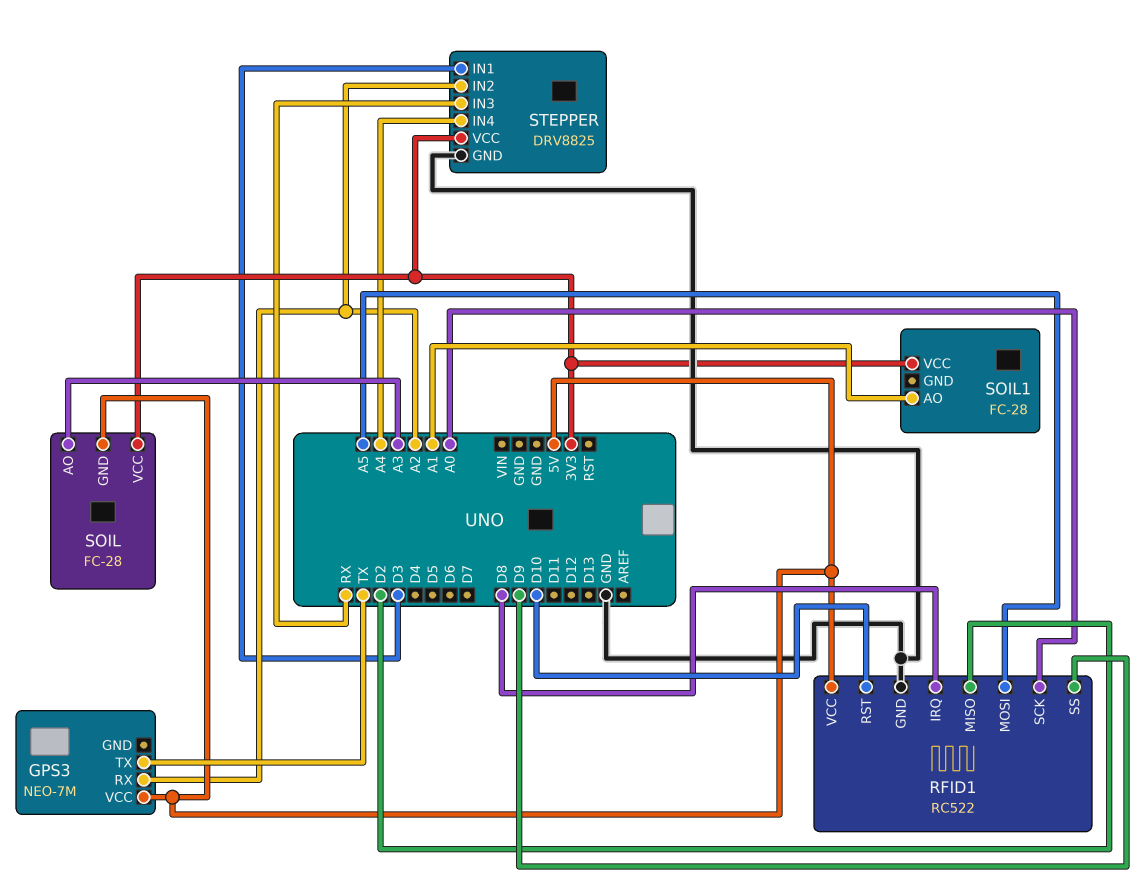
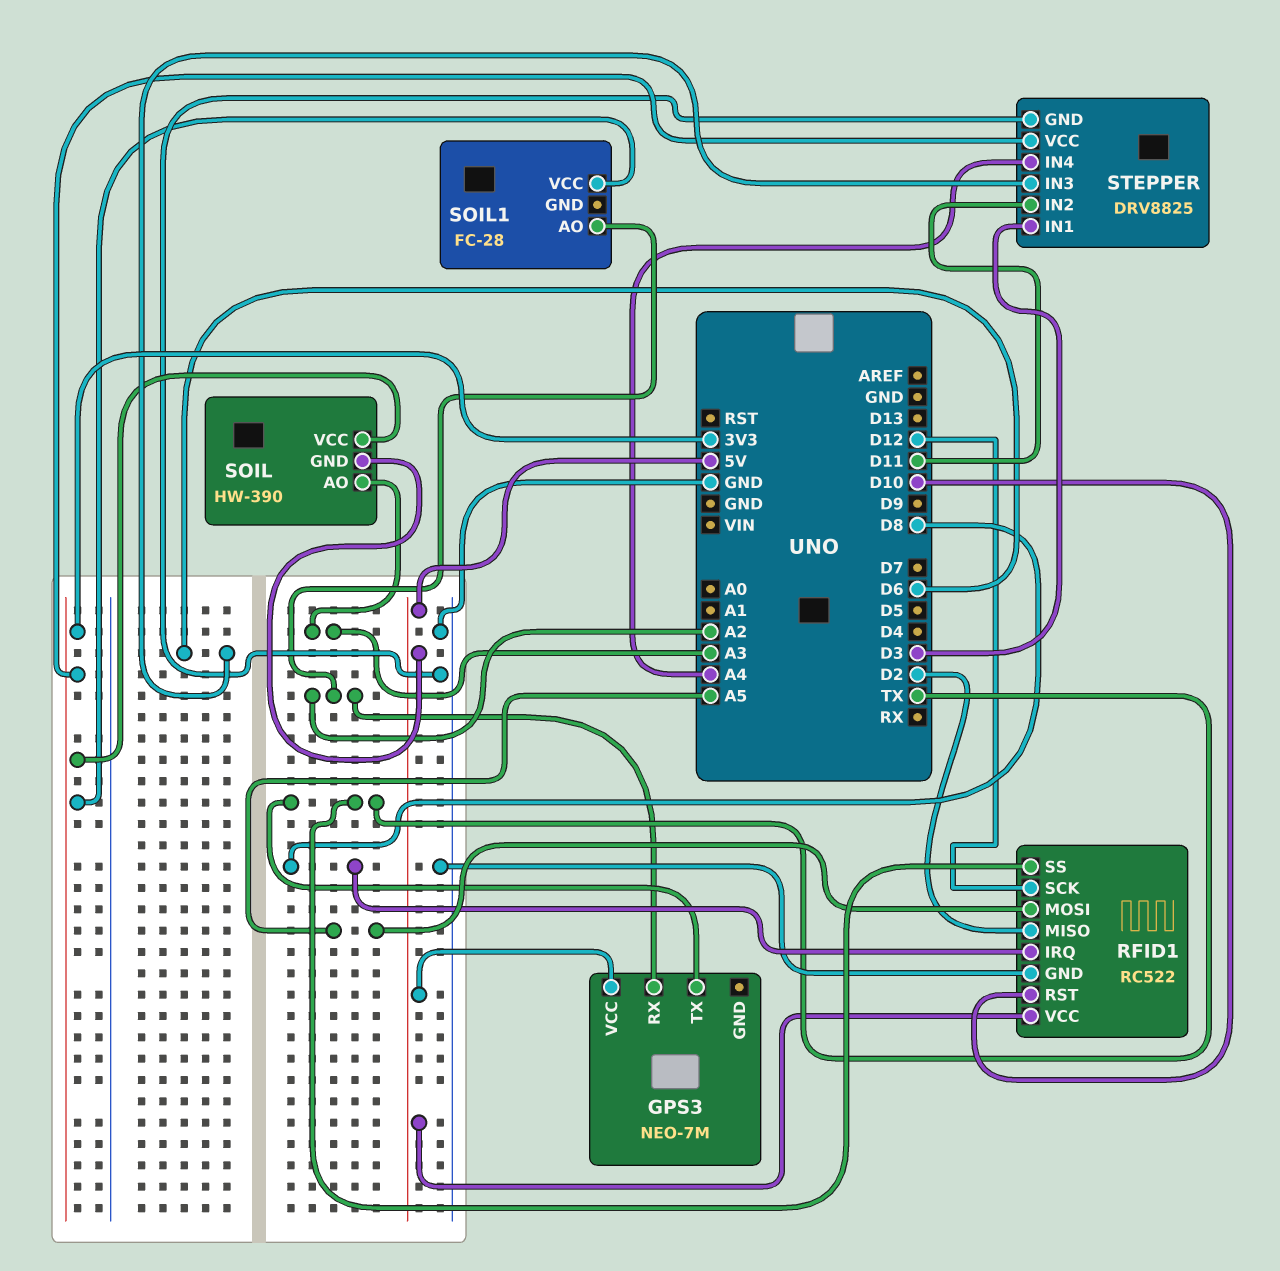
RFID1 pin SCK: A0 -> D12
RFID1 pin SS: D9 -> TX
SOIL: FC-28 -> HW-390
SOIL1 pin AO: A1 -> A2
STEPPER pin IN2: A2 -> D11
STEPPER pin IN3: RX -> D6

